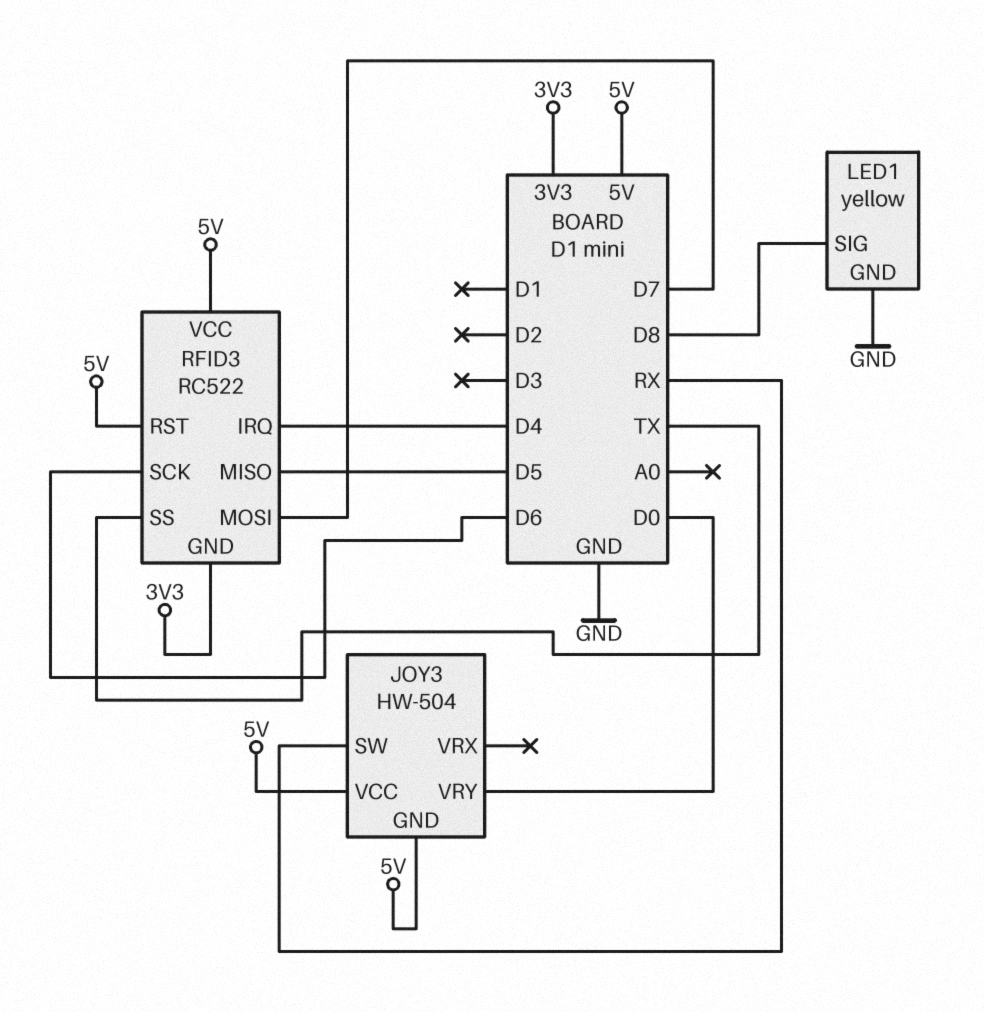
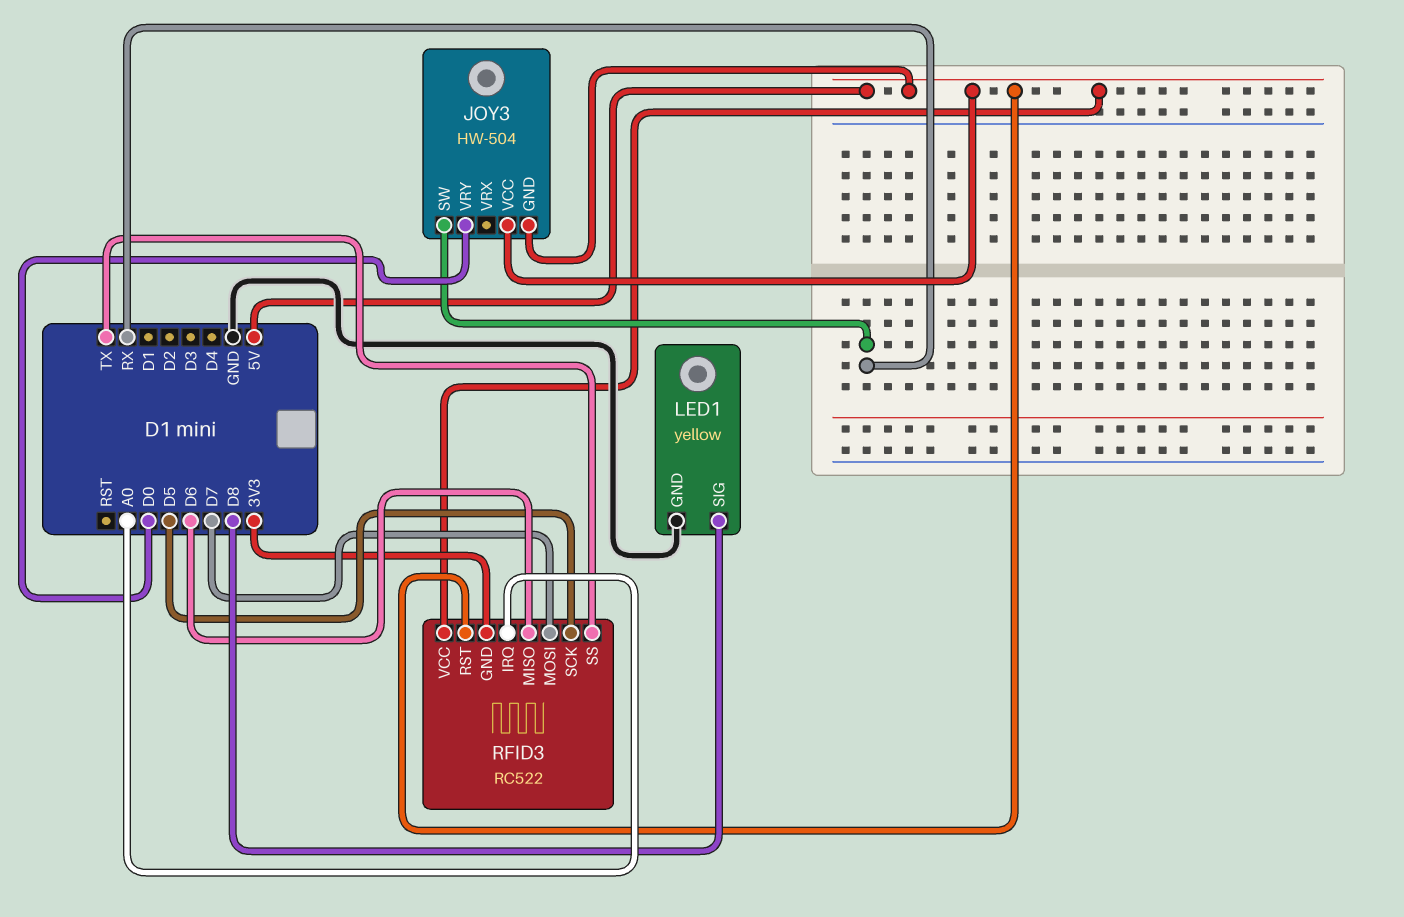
RFID3 pin IRQ: D4 -> A0
RFID3 pin MISO: D5 -> D6
RFID3 pin SCK: D6 -> D5

